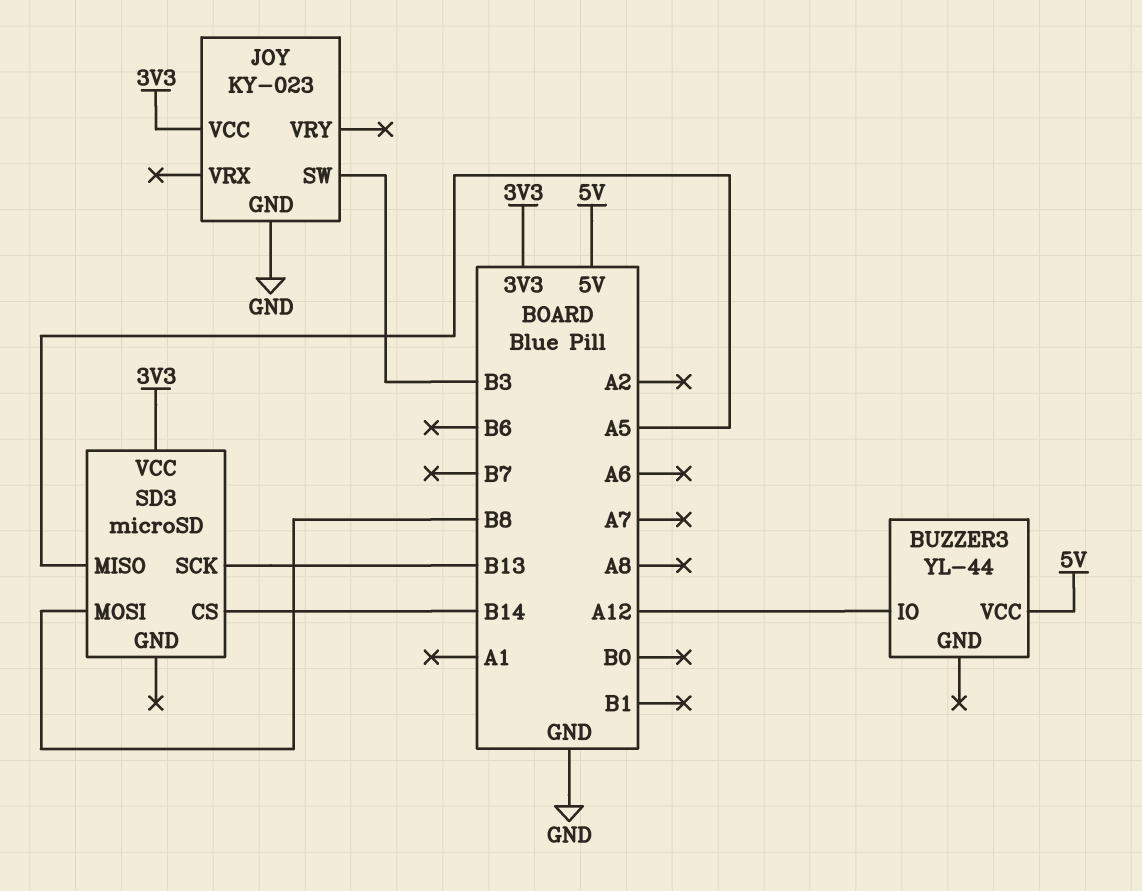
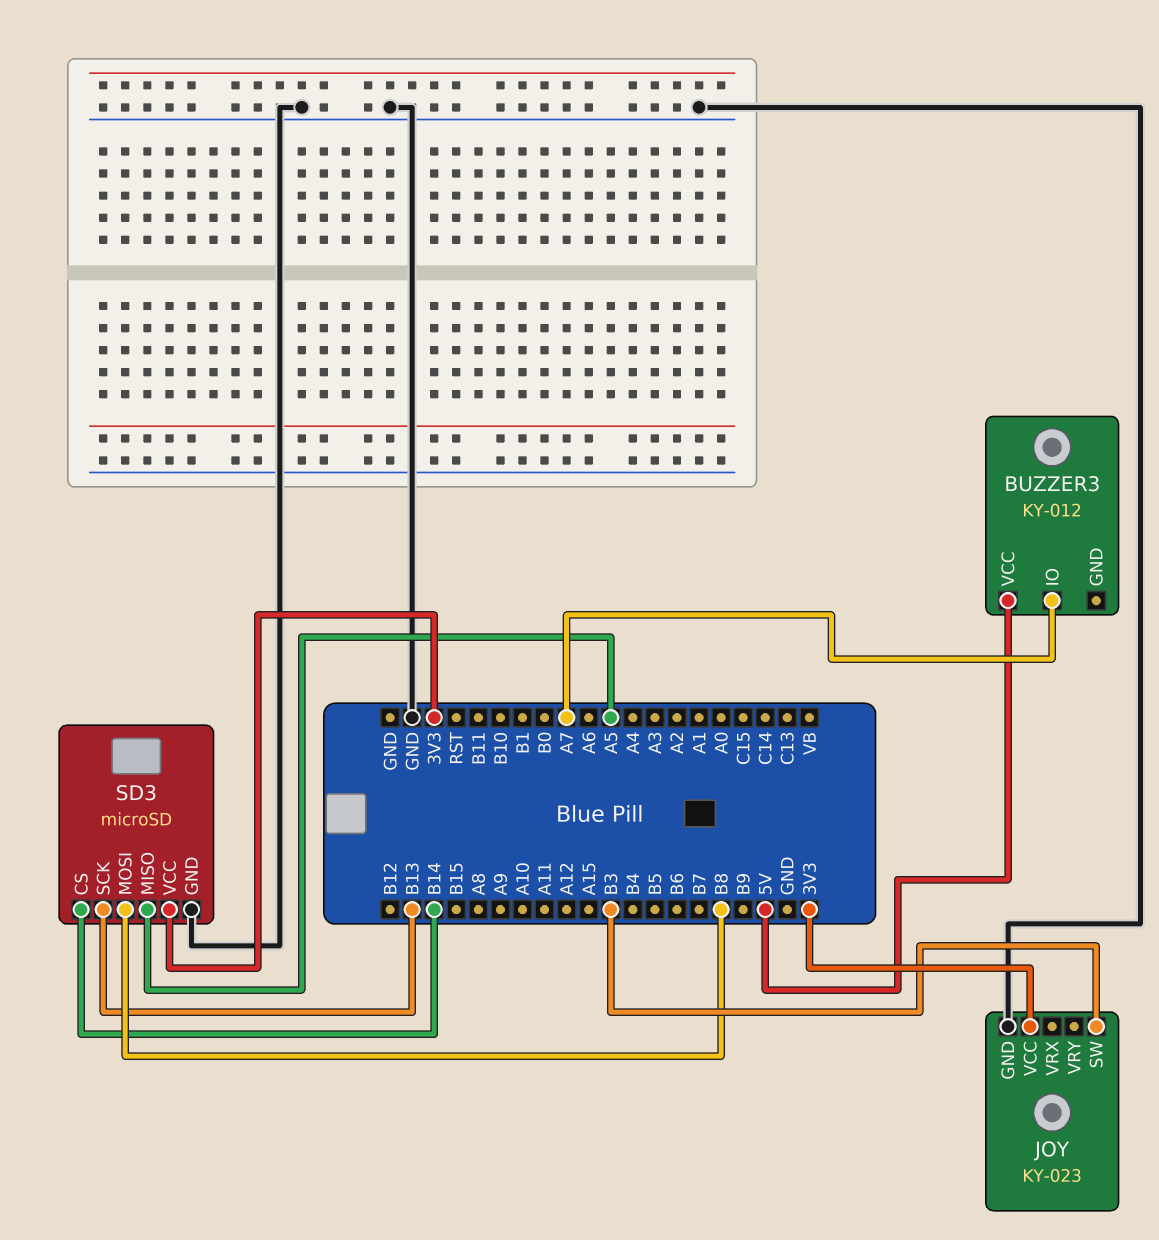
BUZZER3: YL-44 -> KY-012
BUZZER3 pin IO: A12 -> A7
SD3 pin GND: none -> GND

